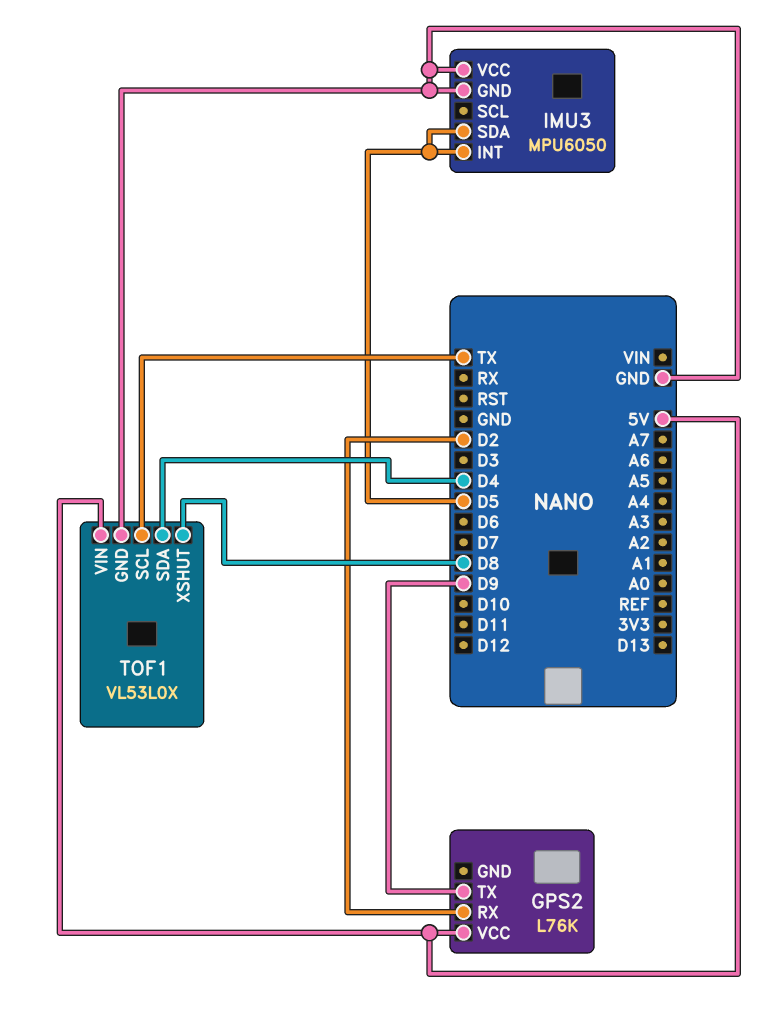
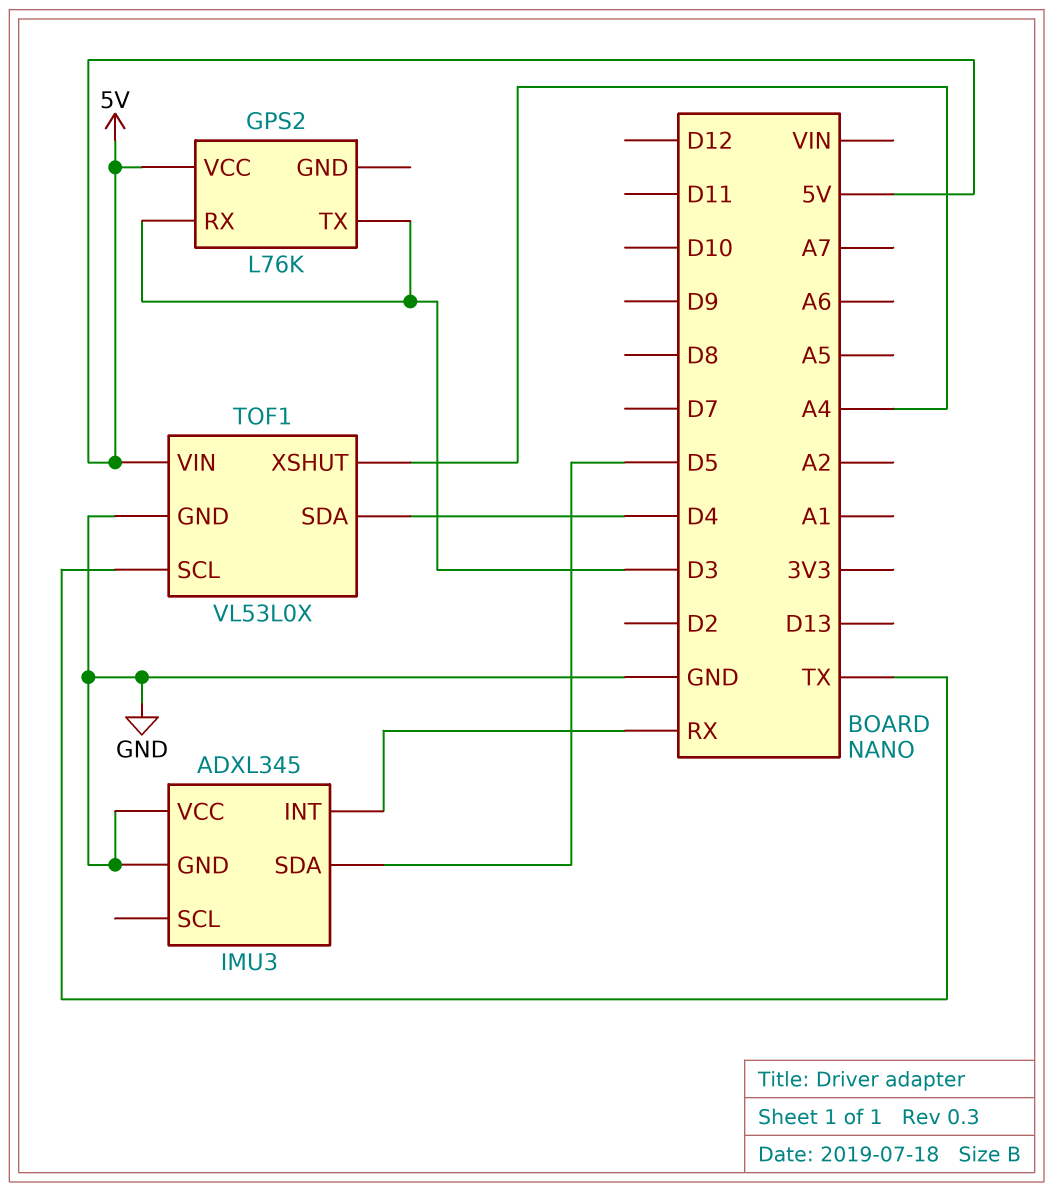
GPS2 pin RX: D2 -> D3
GPS2 pin TX: D9 -> D3
IMU3: MPU6050 -> ADXL345
IMU3 pin INT: D5 -> RX
TOF1 pin XSHUT: D8 -> A4

